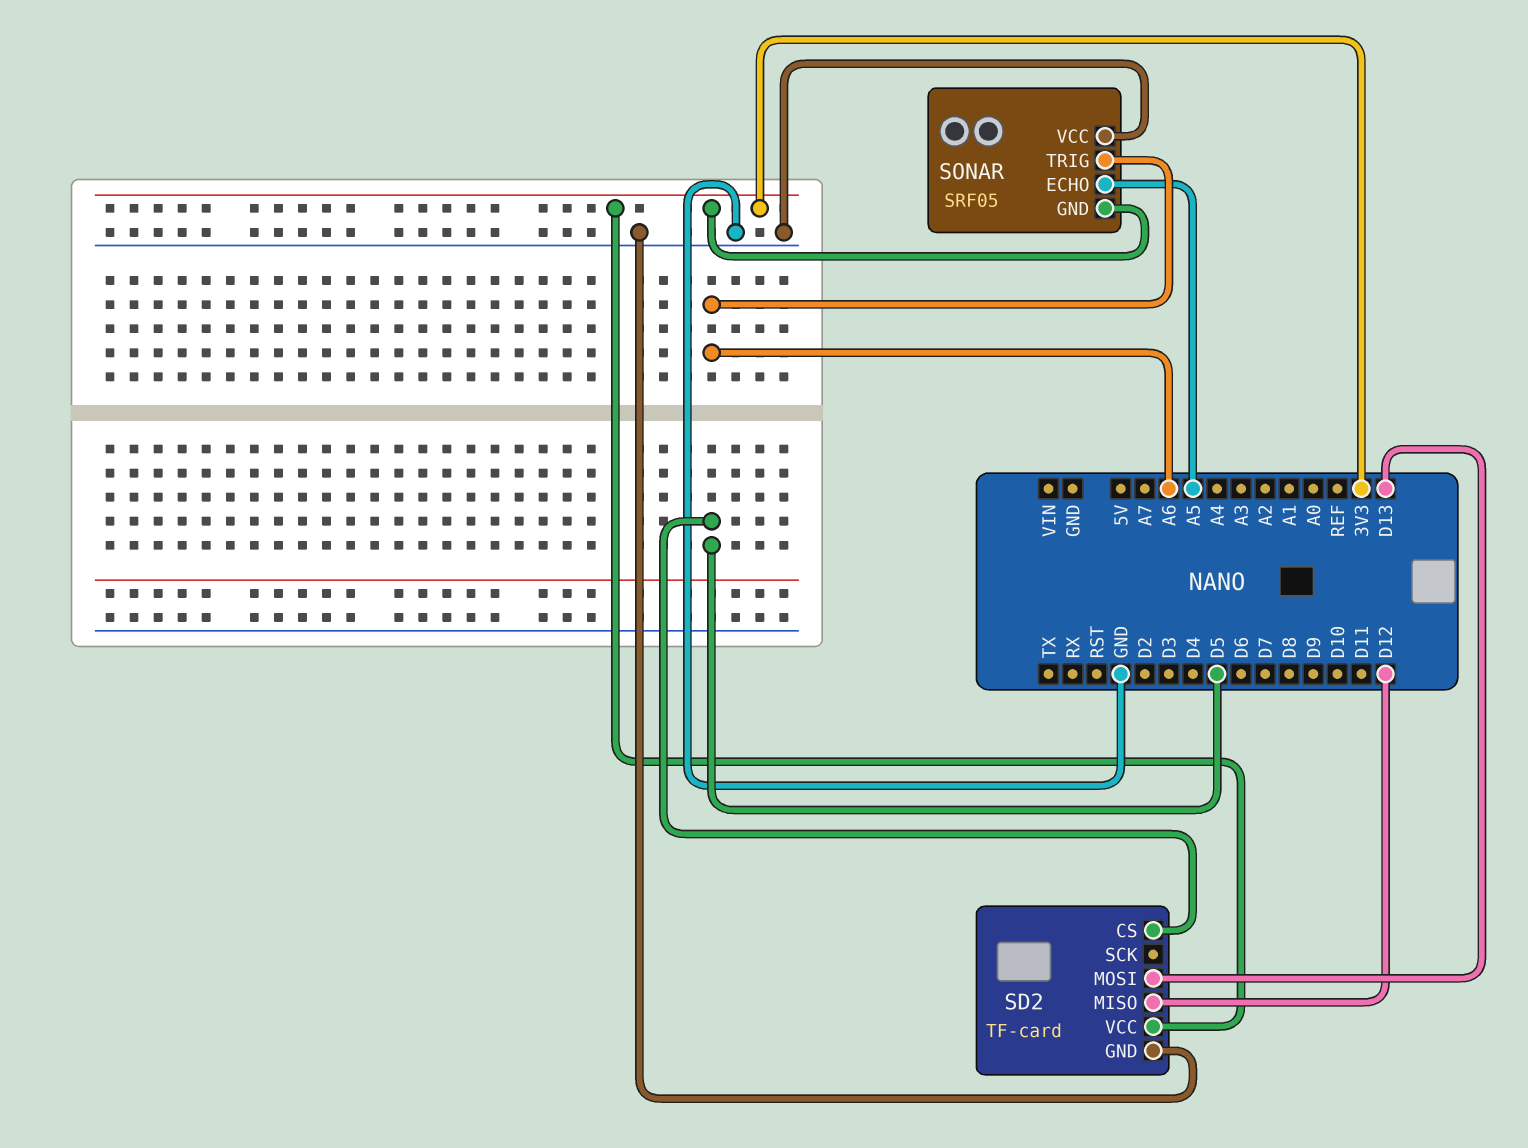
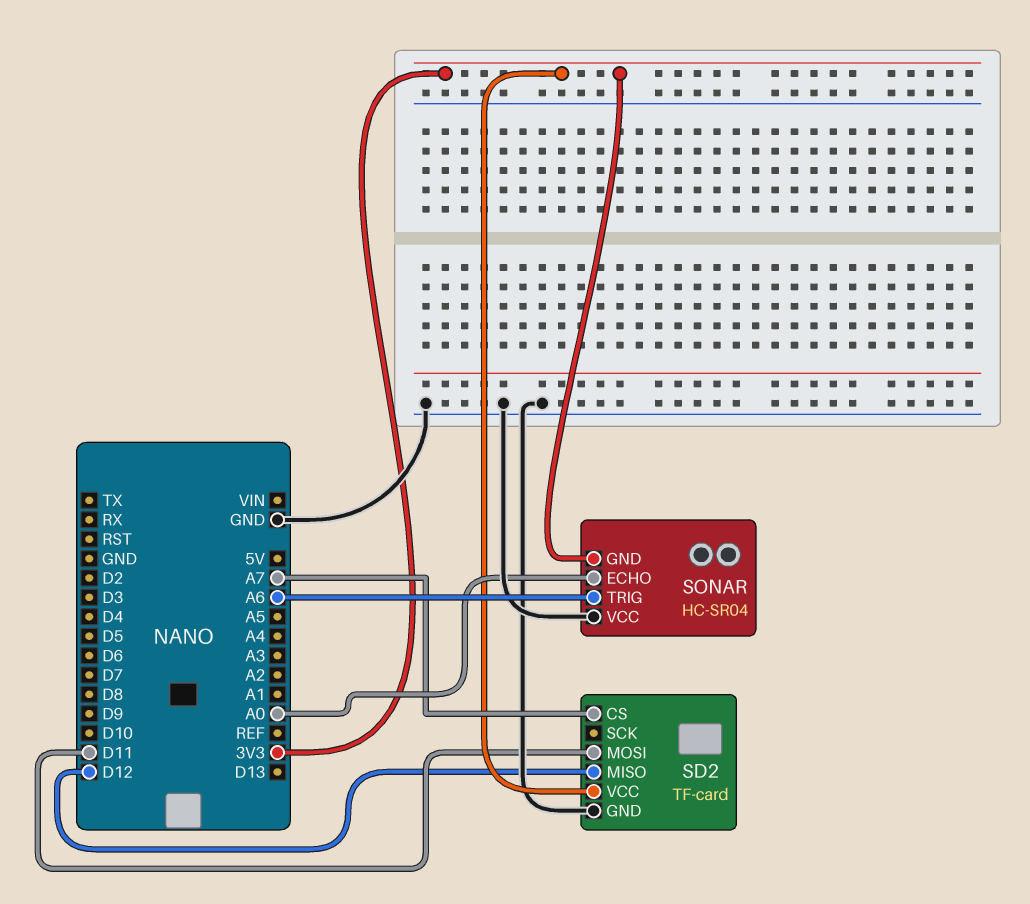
SD2 pin CS: D5 -> A7
SD2 pin MOSI: D13 -> D11
SONAR: SRF05 -> HC-SR04
SONAR pin ECHO: A5 -> A0

